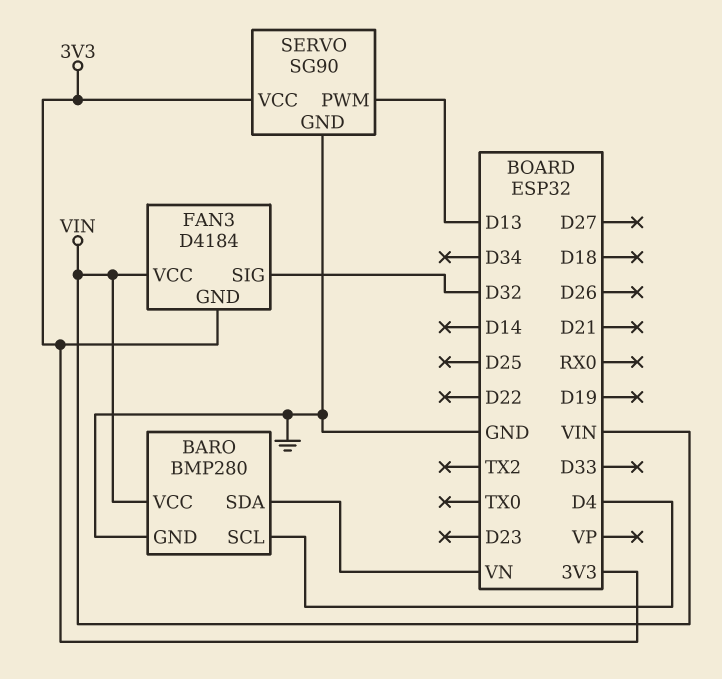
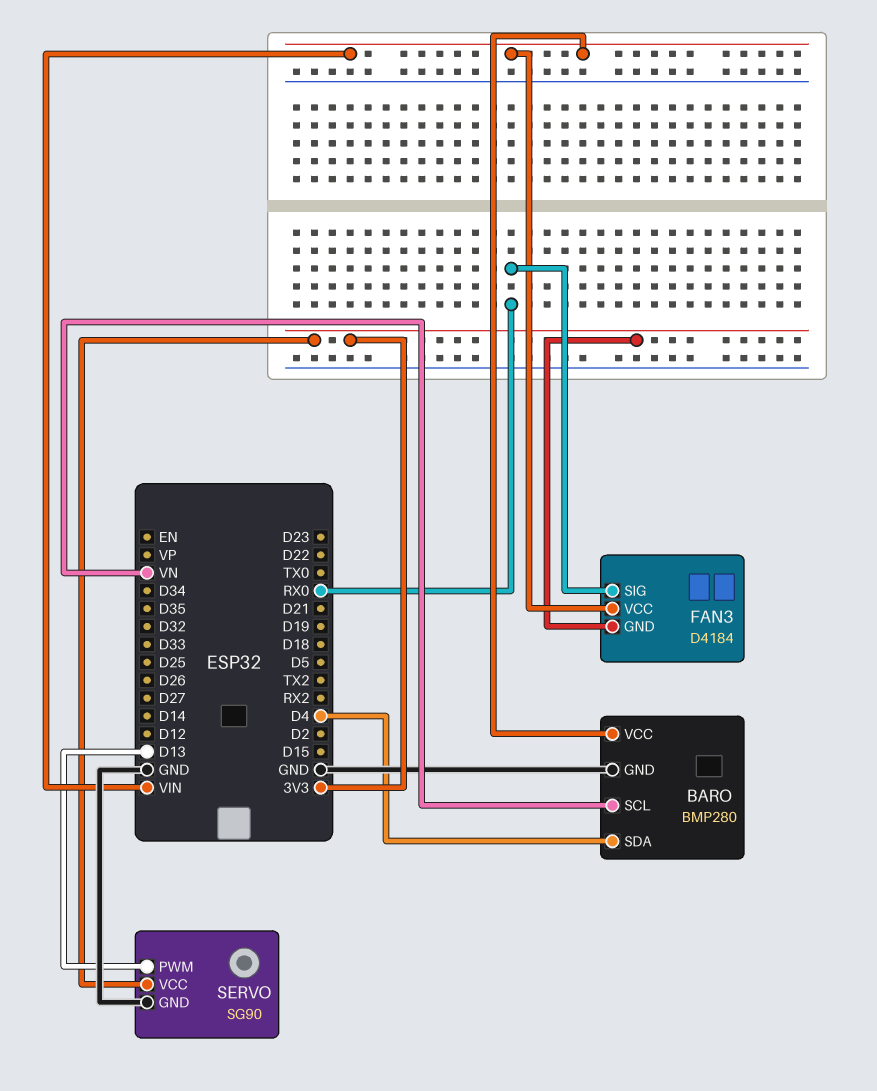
BARO pin SCL: D4 -> VN
BARO pin SDA: VN -> D4
FAN3 pin SIG: D32 -> RX0

